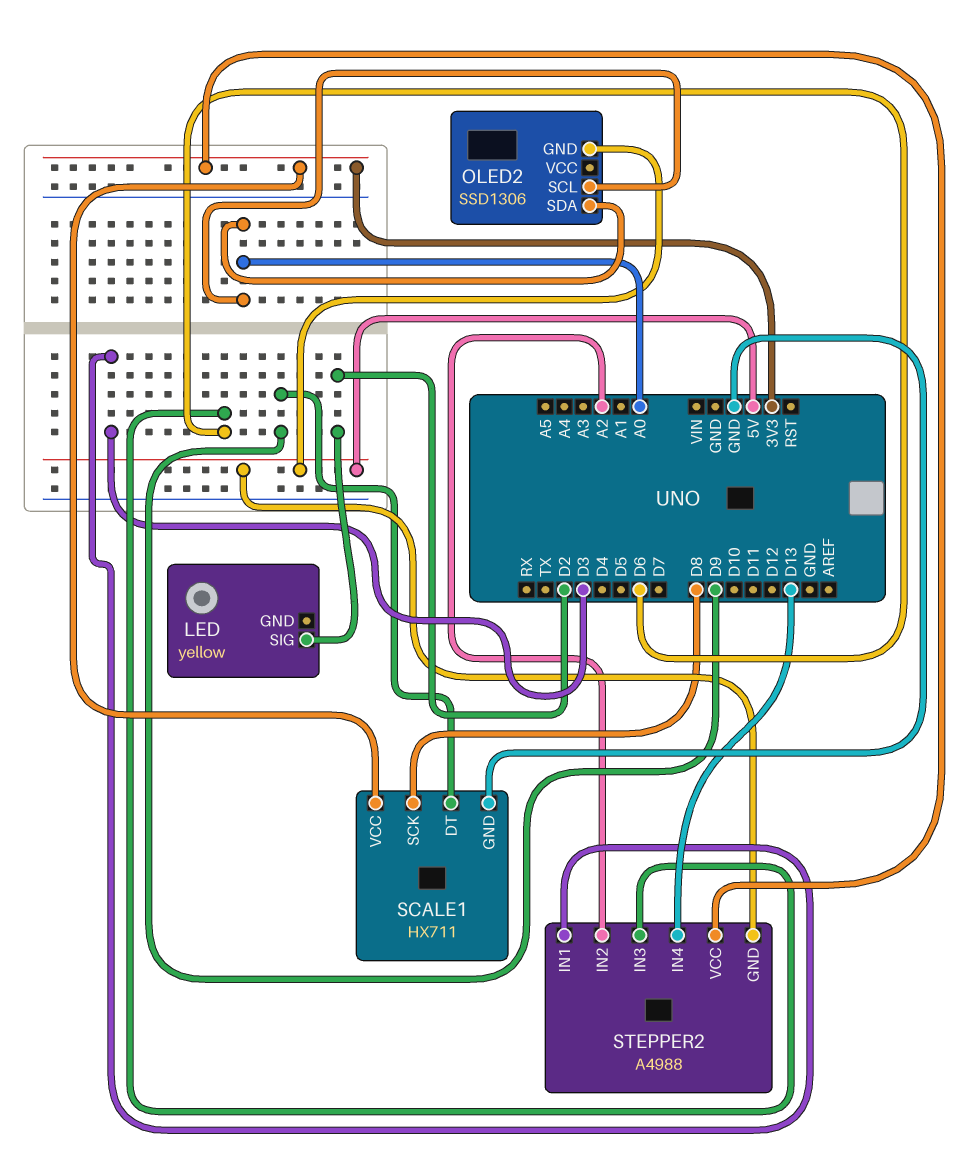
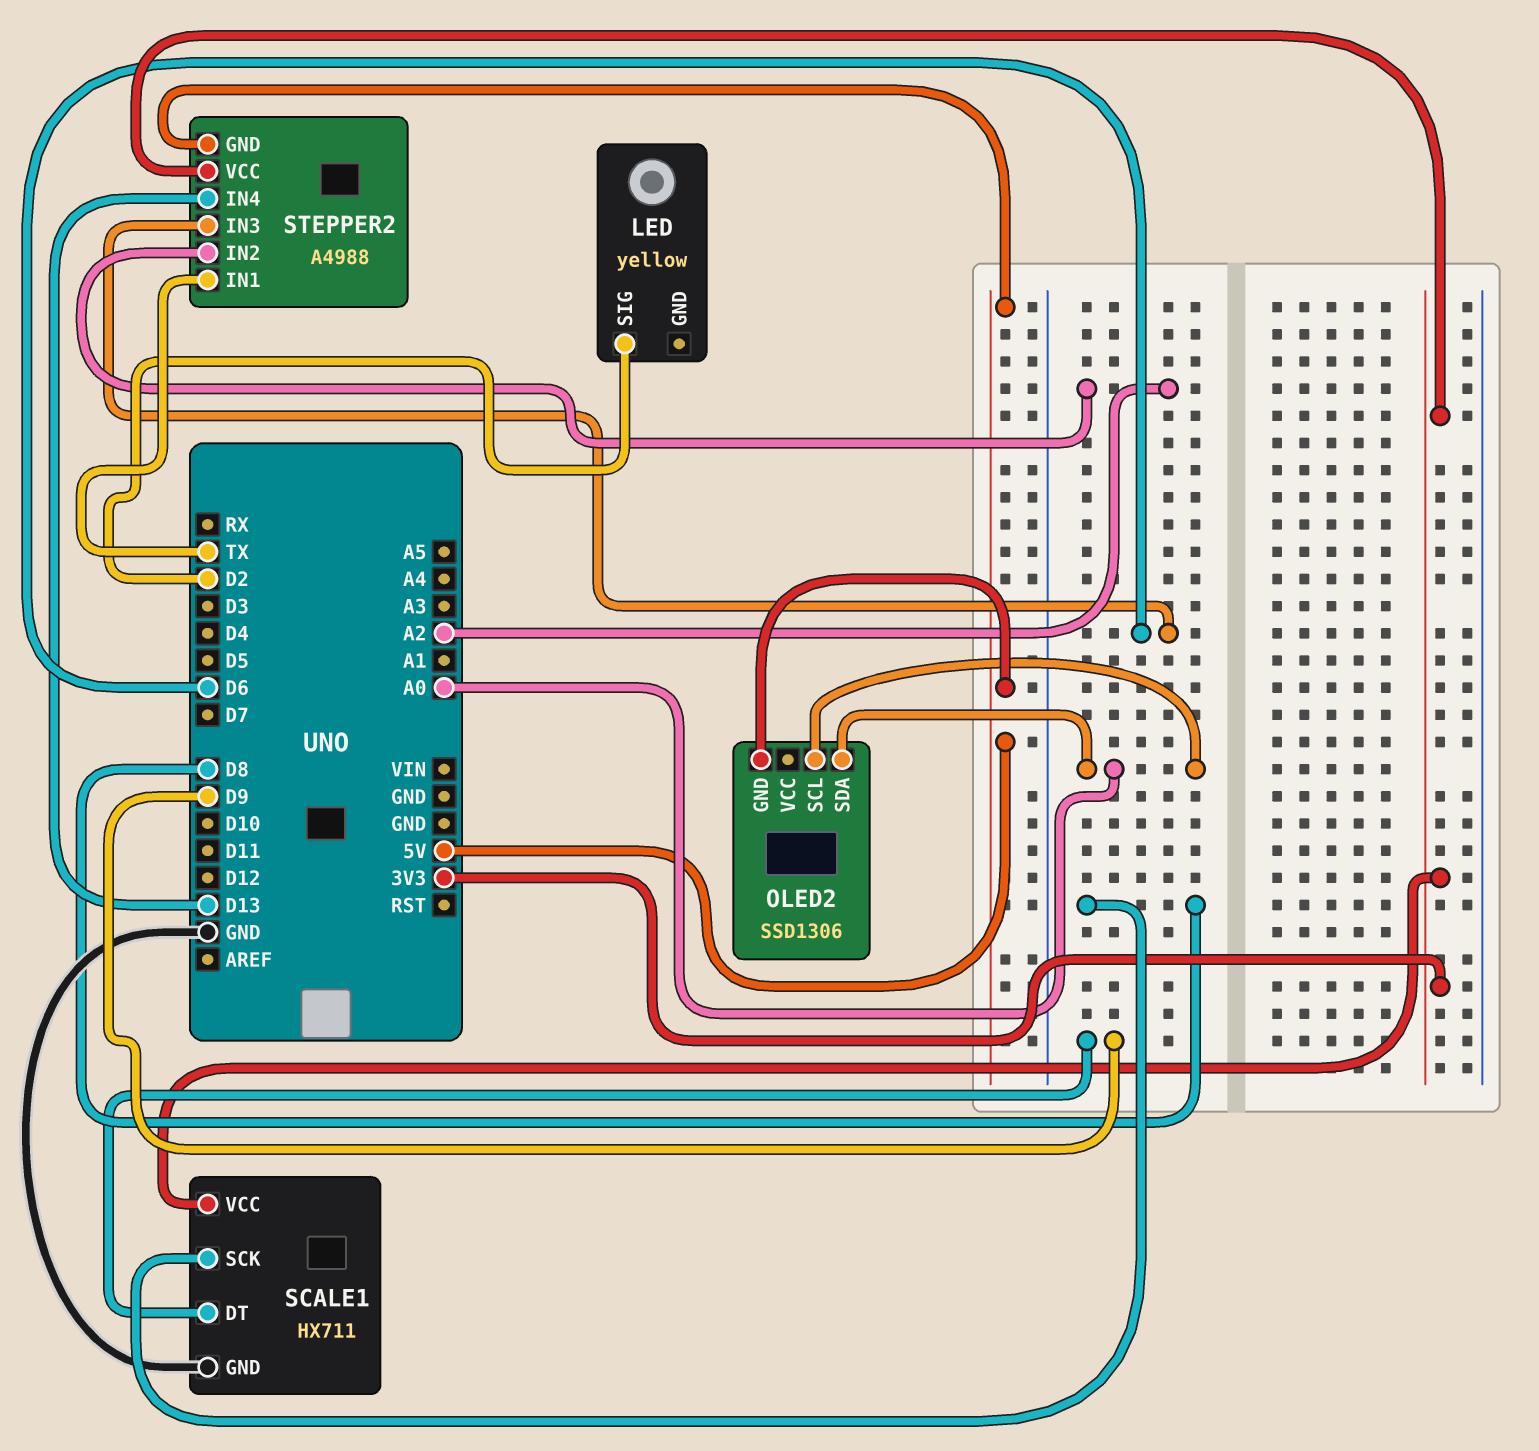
STEPPER2 pin IN1: D3 -> TX

